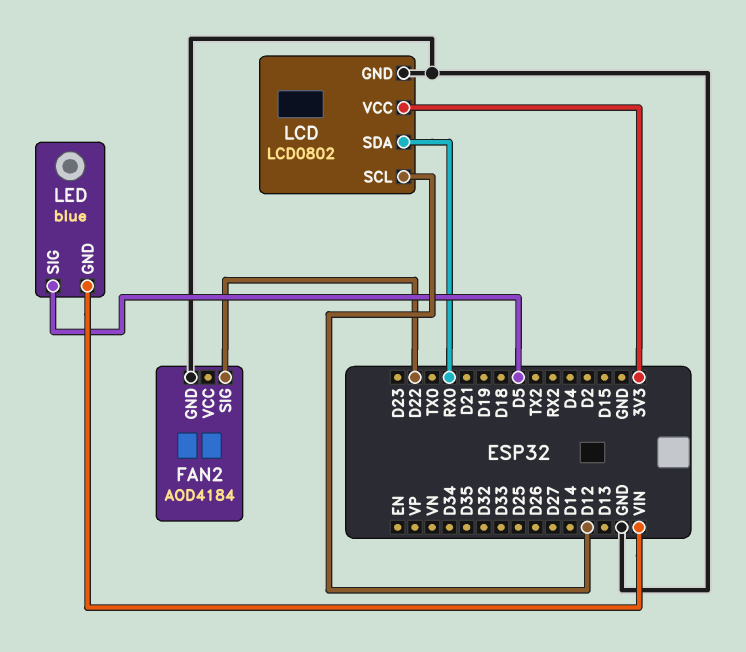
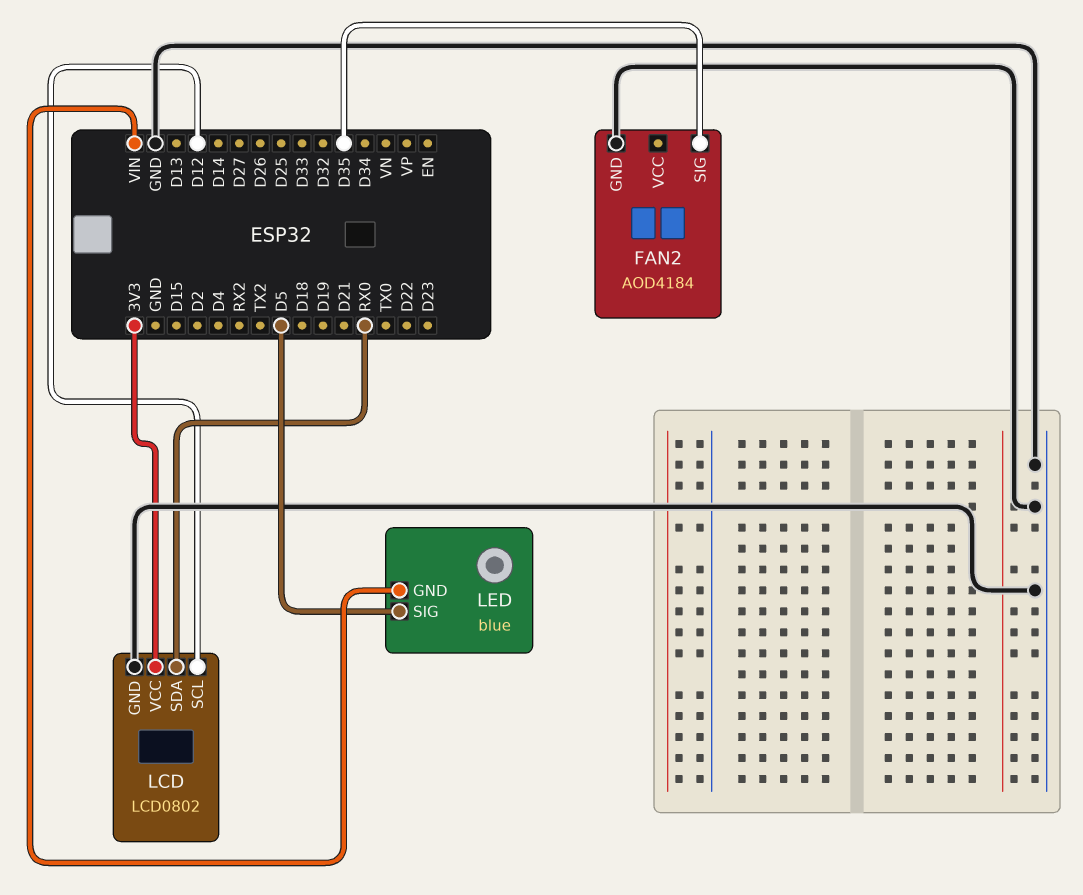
FAN2 pin SIG: D22 -> D35

